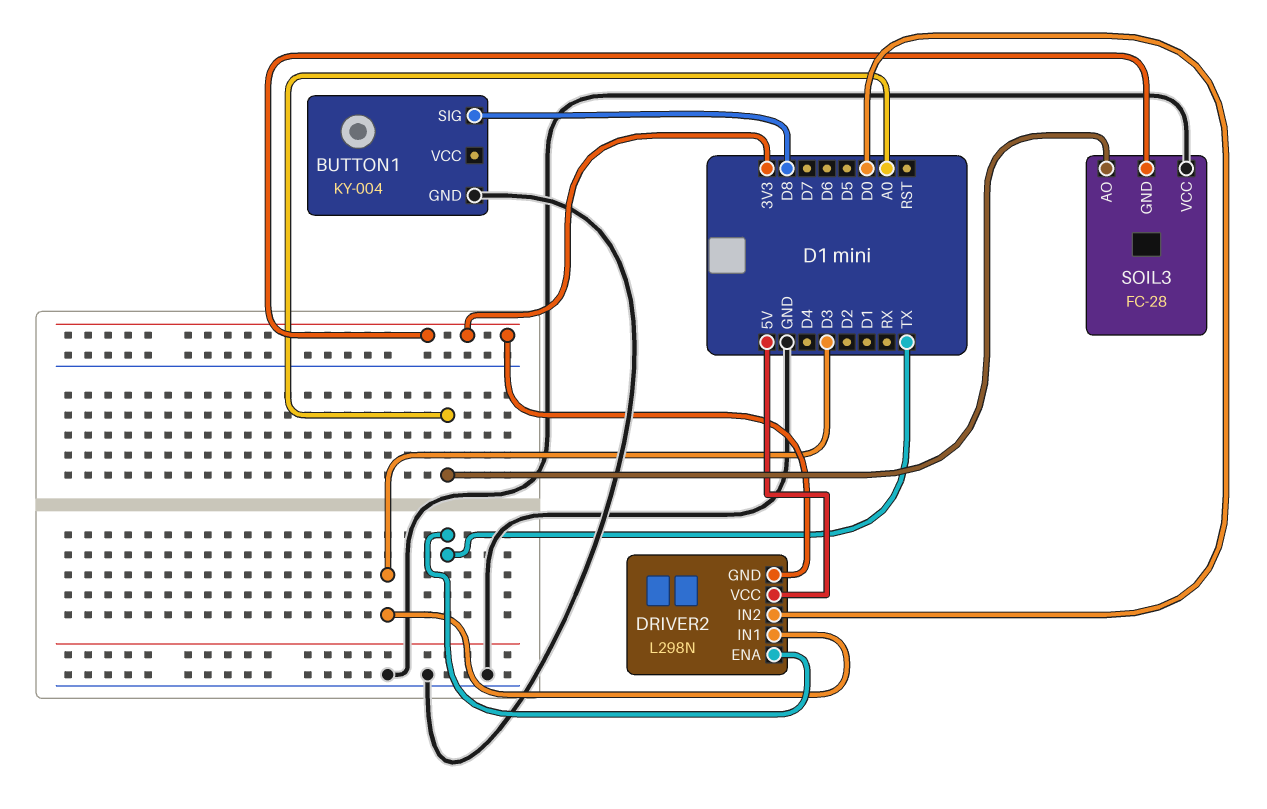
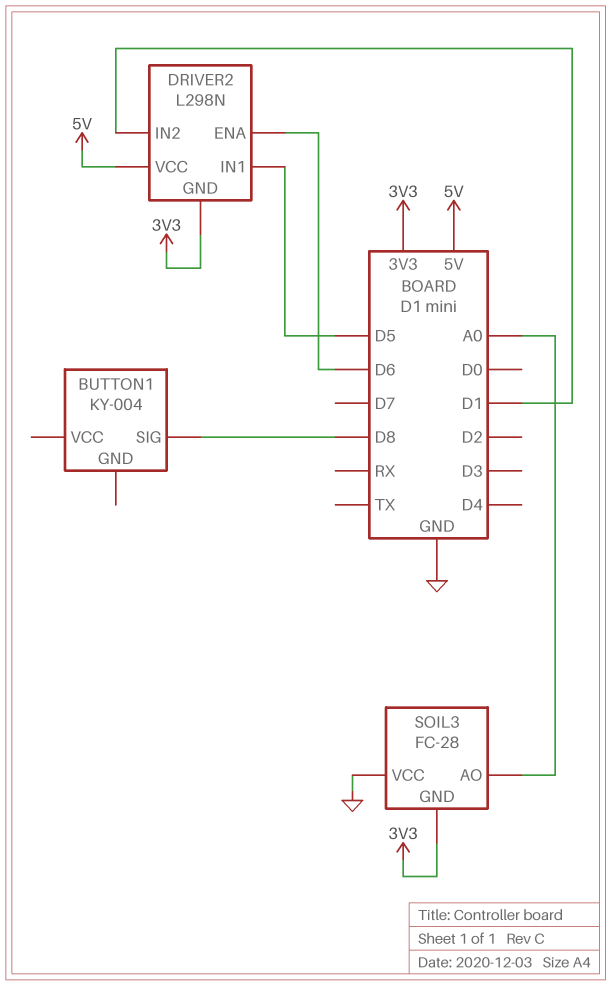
BUTTON1 pin GND: GND -> none
DRIVER2 pin ENA: TX -> D6
DRIVER2 pin IN1: D3 -> D5
DRIVER2 pin IN2: D0 -> D1

